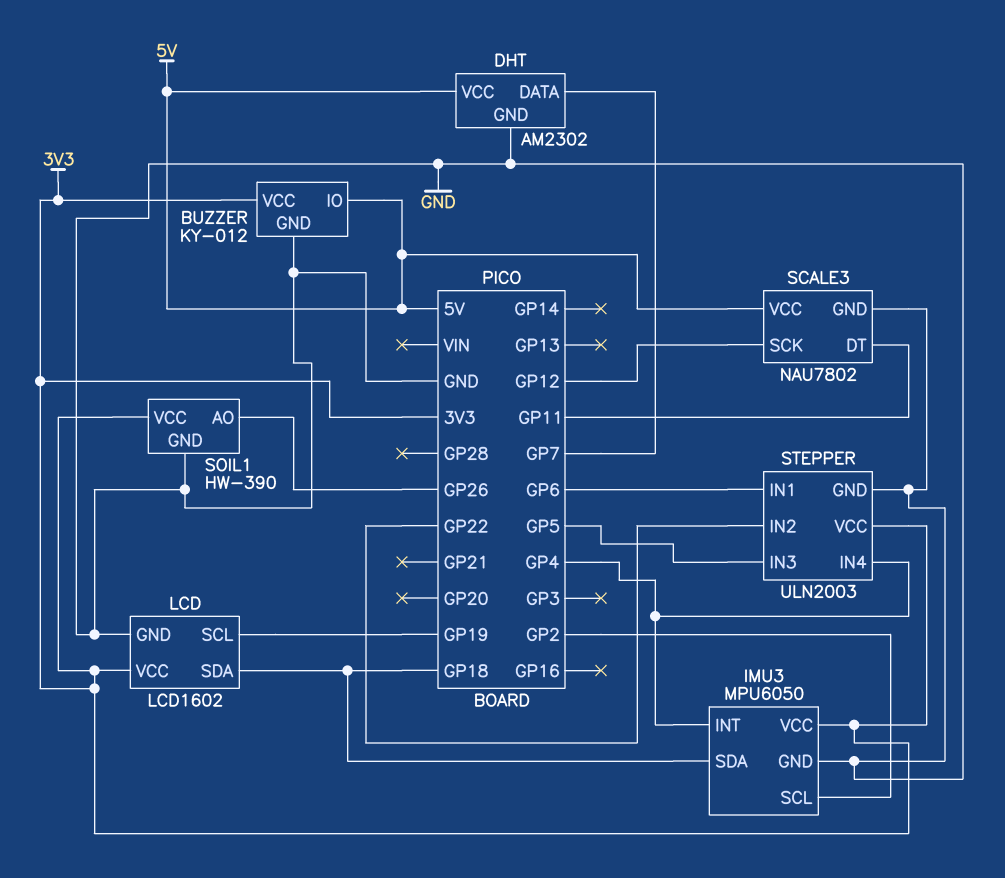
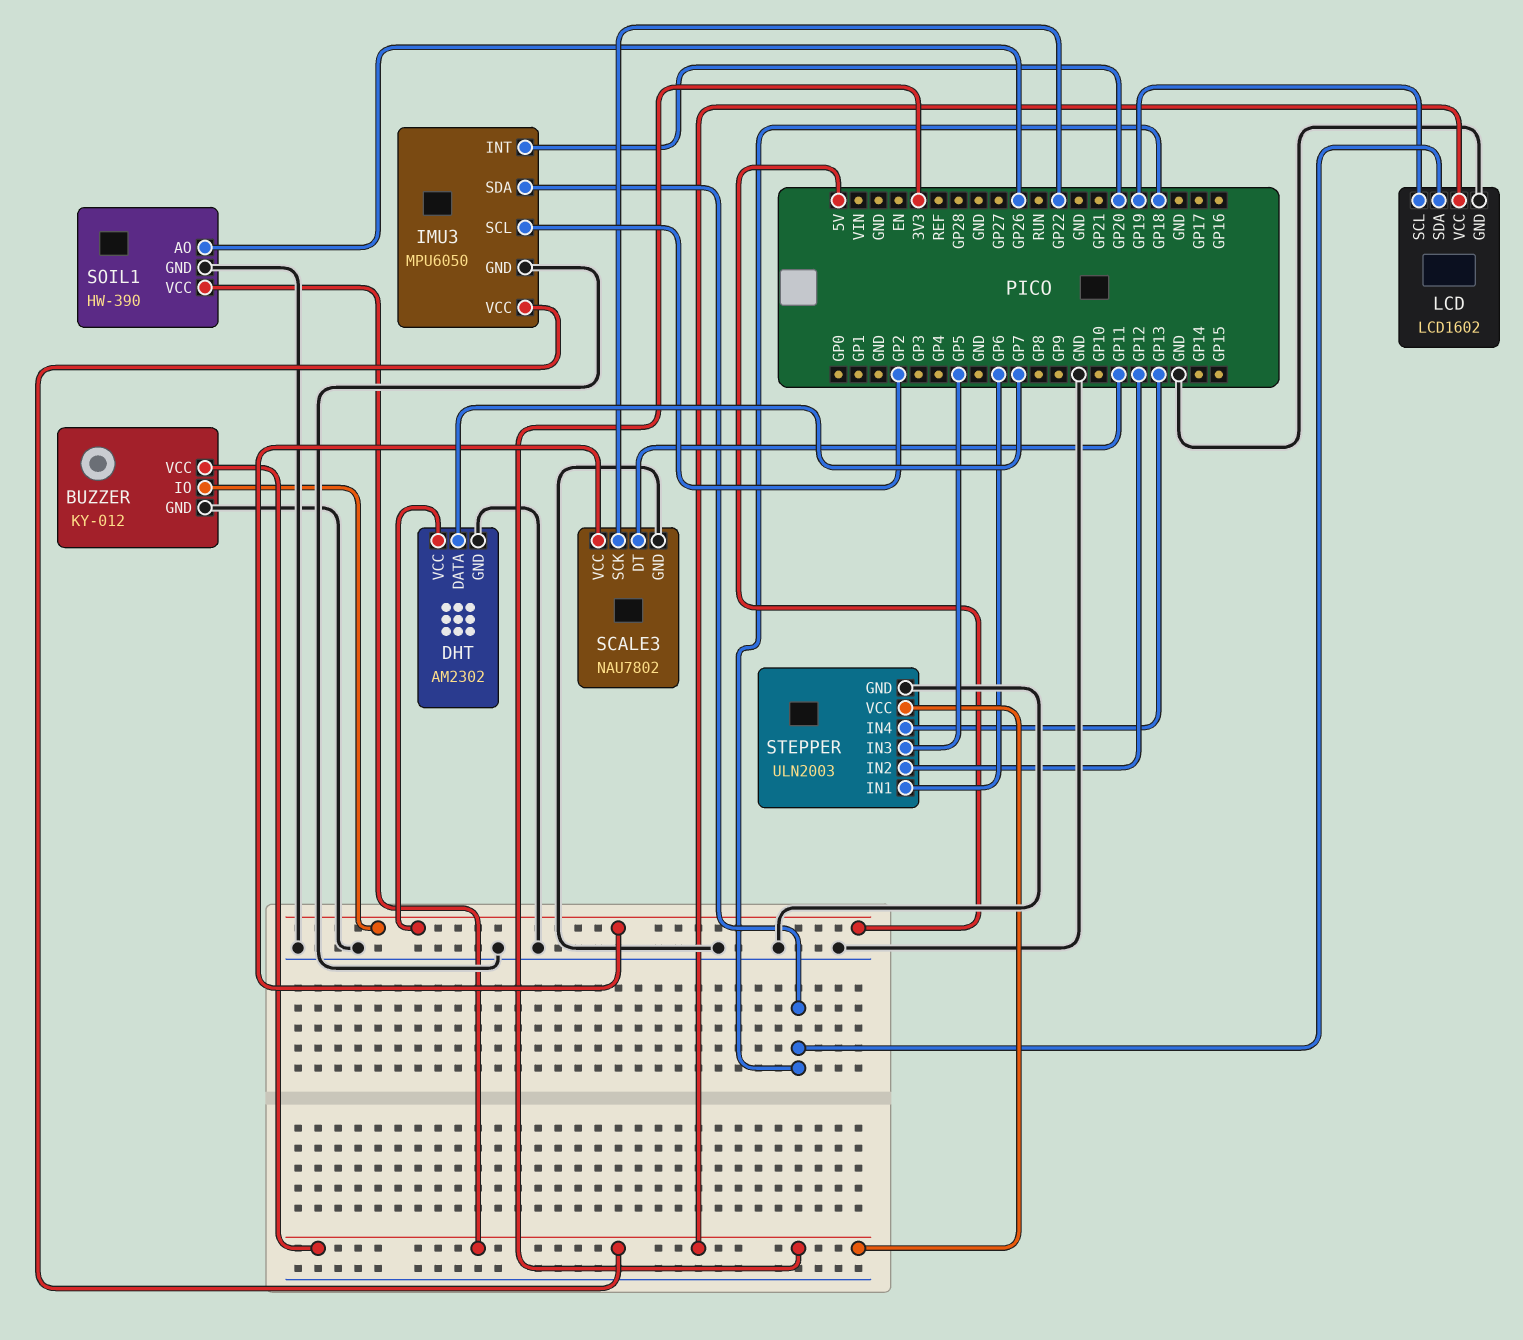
IMU3 pin INT: GP4 -> GP20
SCALE3 pin SCK: GP12 -> GP22
STEPPER pin IN2: GP22 -> GP12
STEPPER pin IN4: GP4 -> GP13

